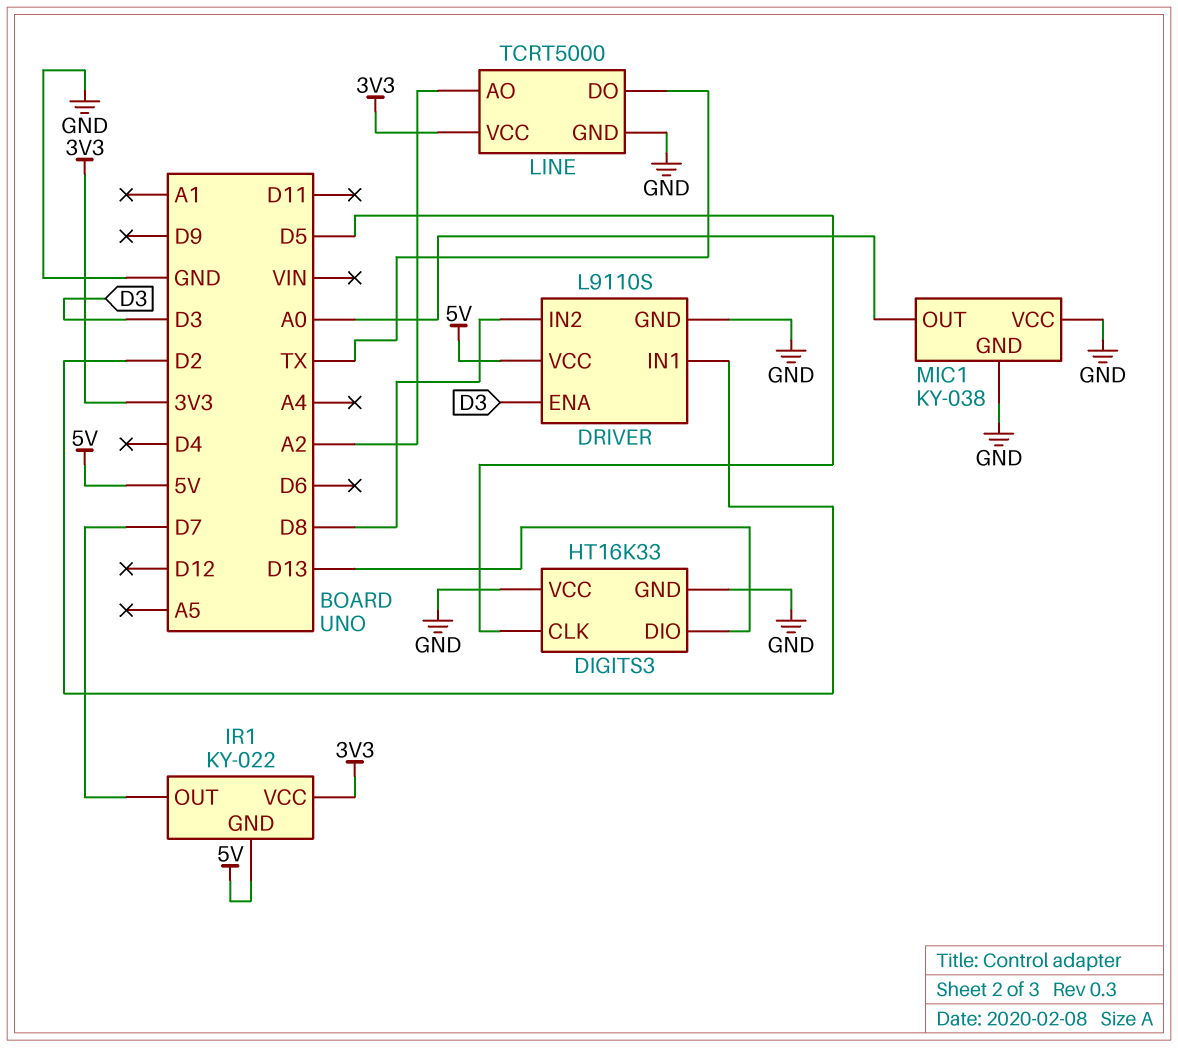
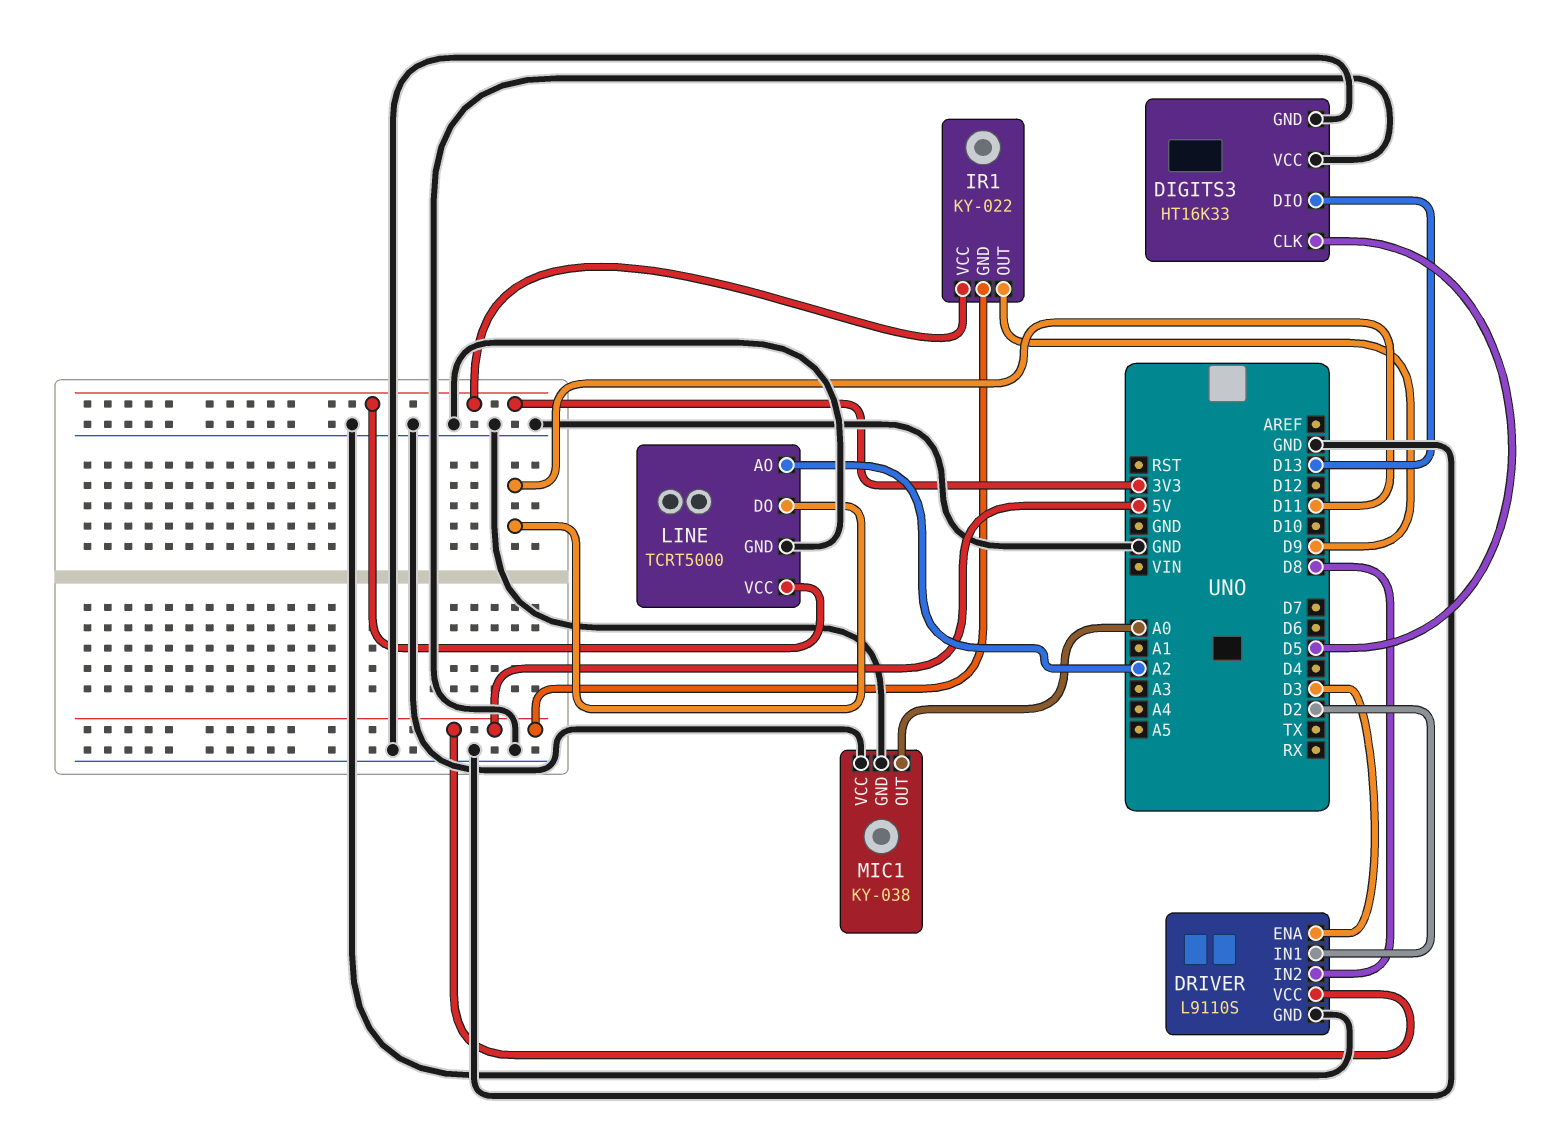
IR1 pin OUT: D7 -> D9
LINE pin DO: TX -> D11

